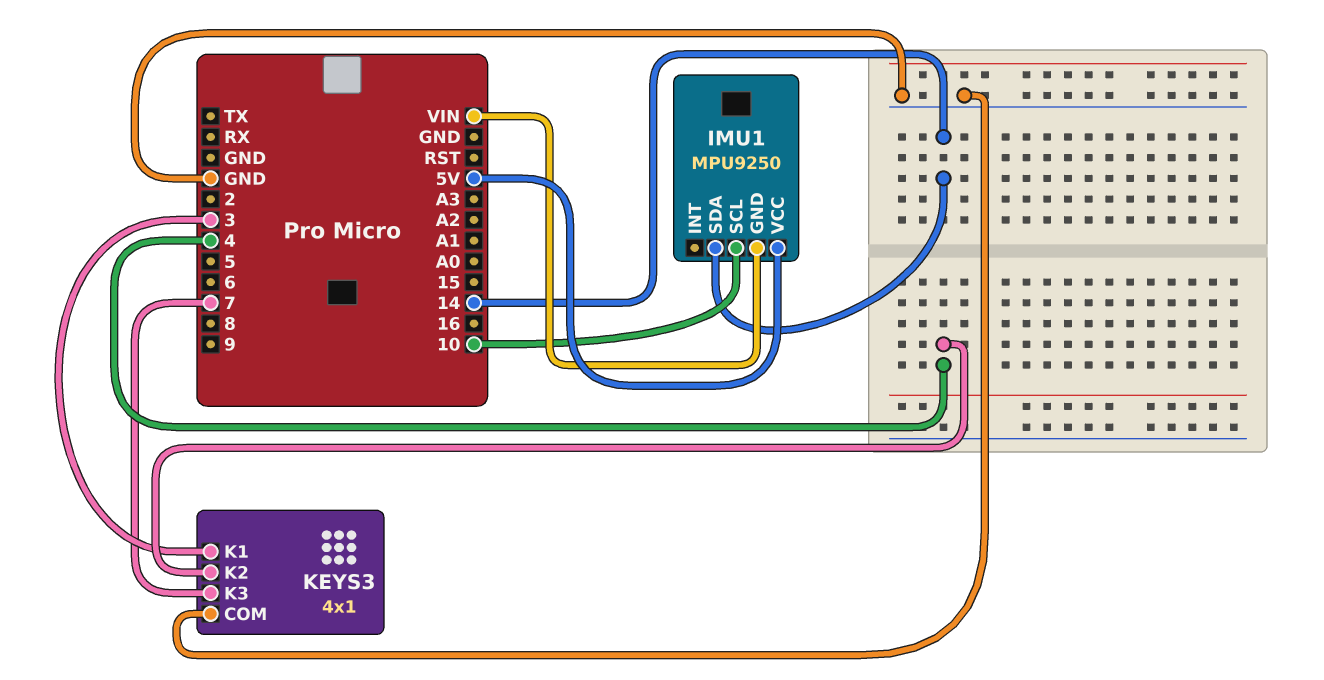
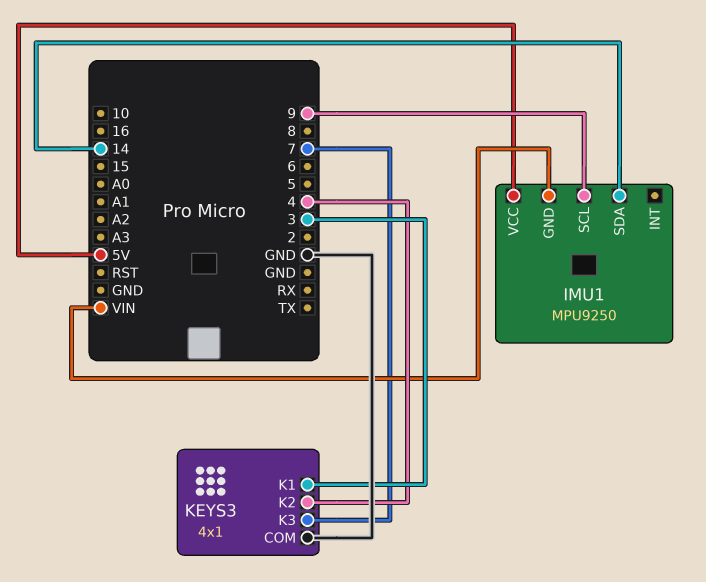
IMU1 pin SCL: 10 -> 9

